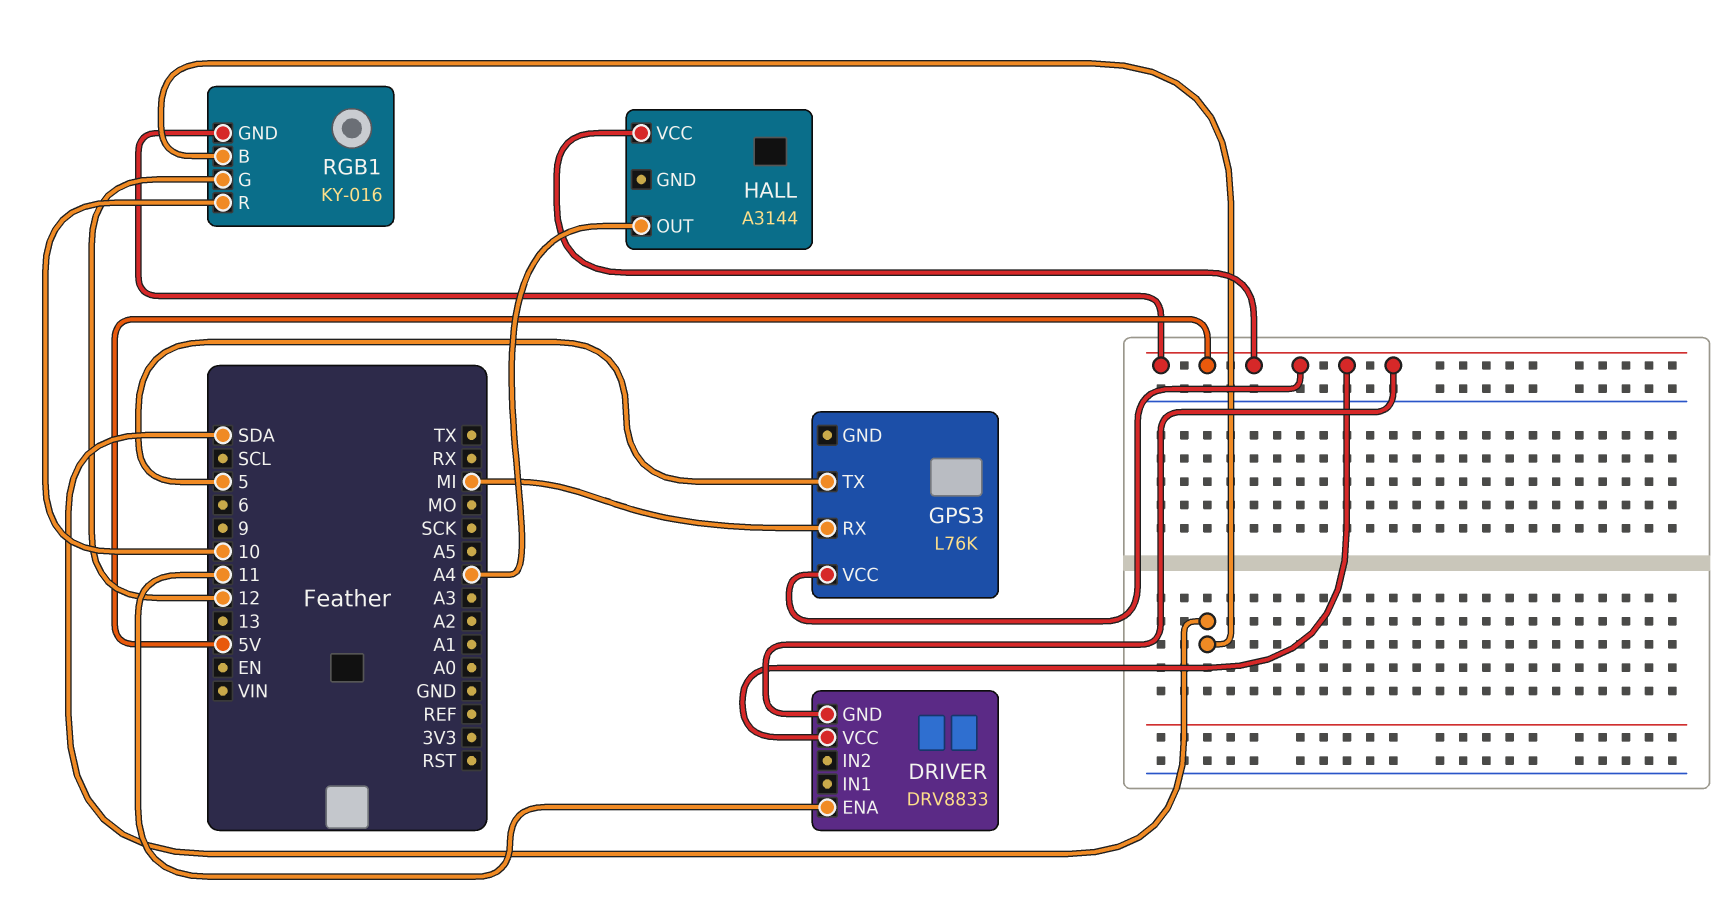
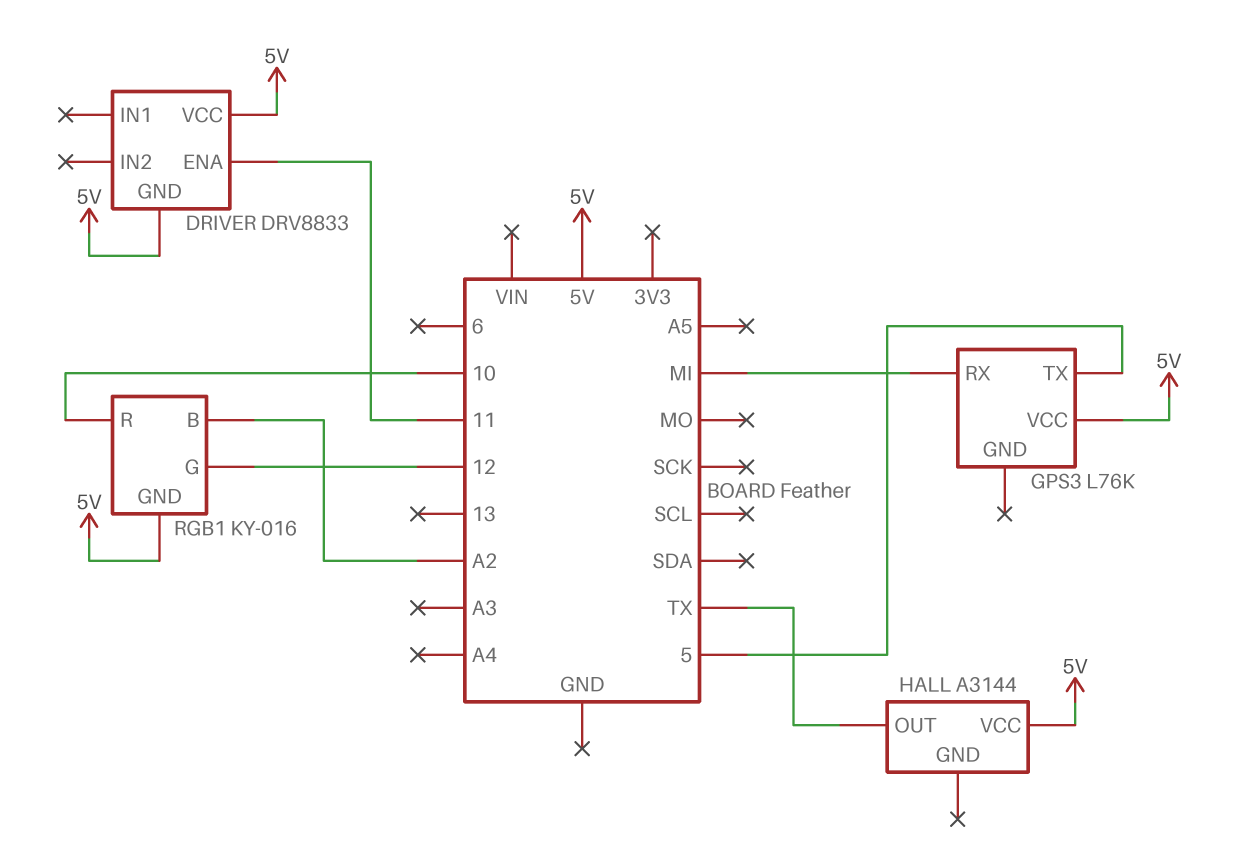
HALL pin OUT: A4 -> TX
RGB1 pin B: SDA -> A2

